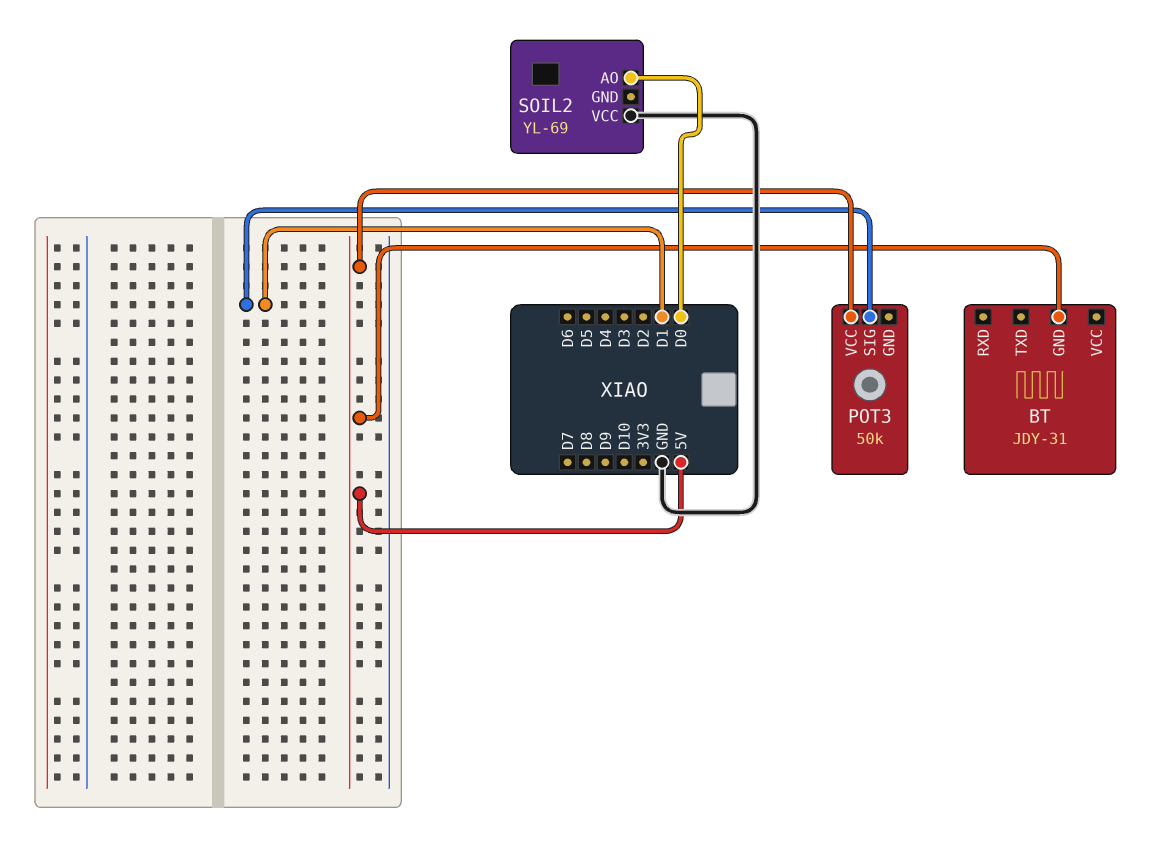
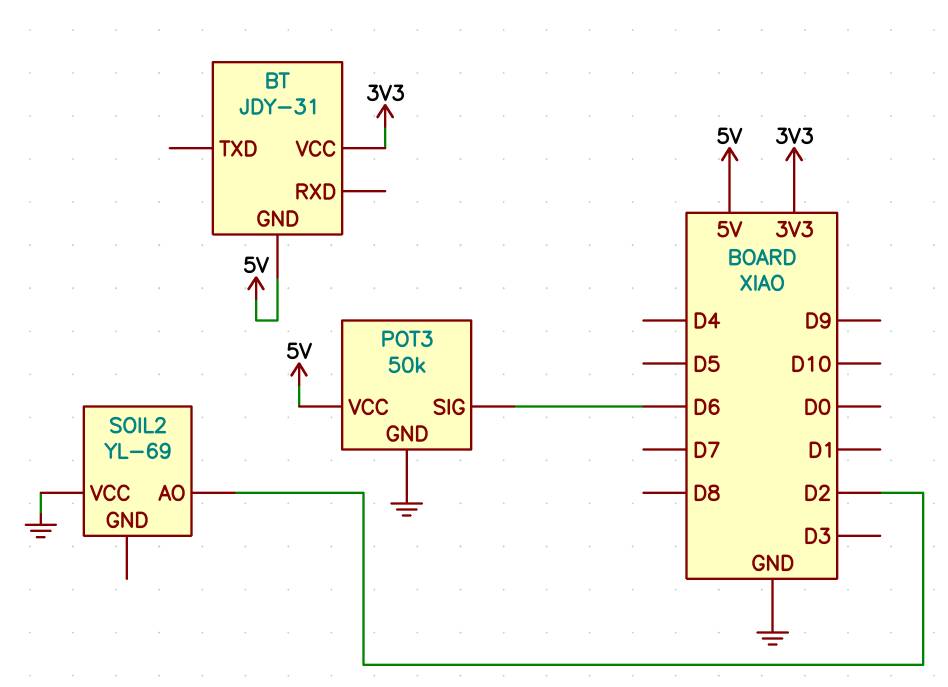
BT pin VCC: none -> 3V3
POT3 pin GND: none -> GND
POT3 pin SIG: D1 -> D6
SOIL2 pin AO: D0 -> D2

